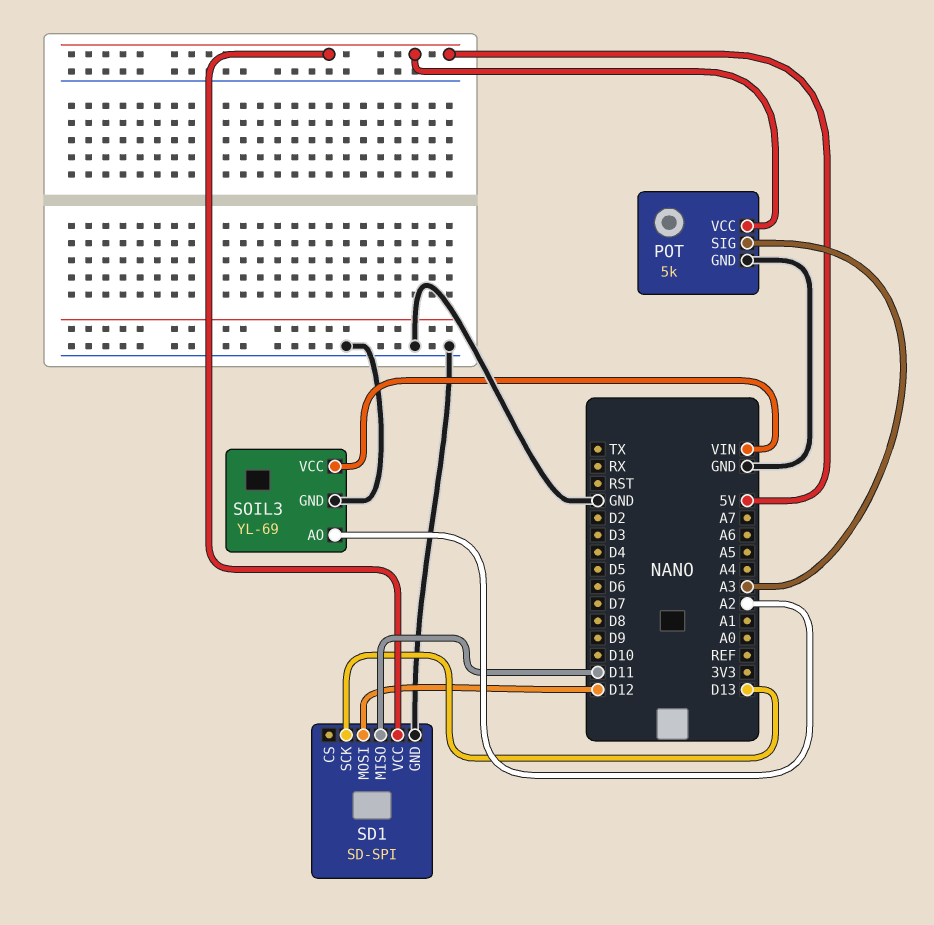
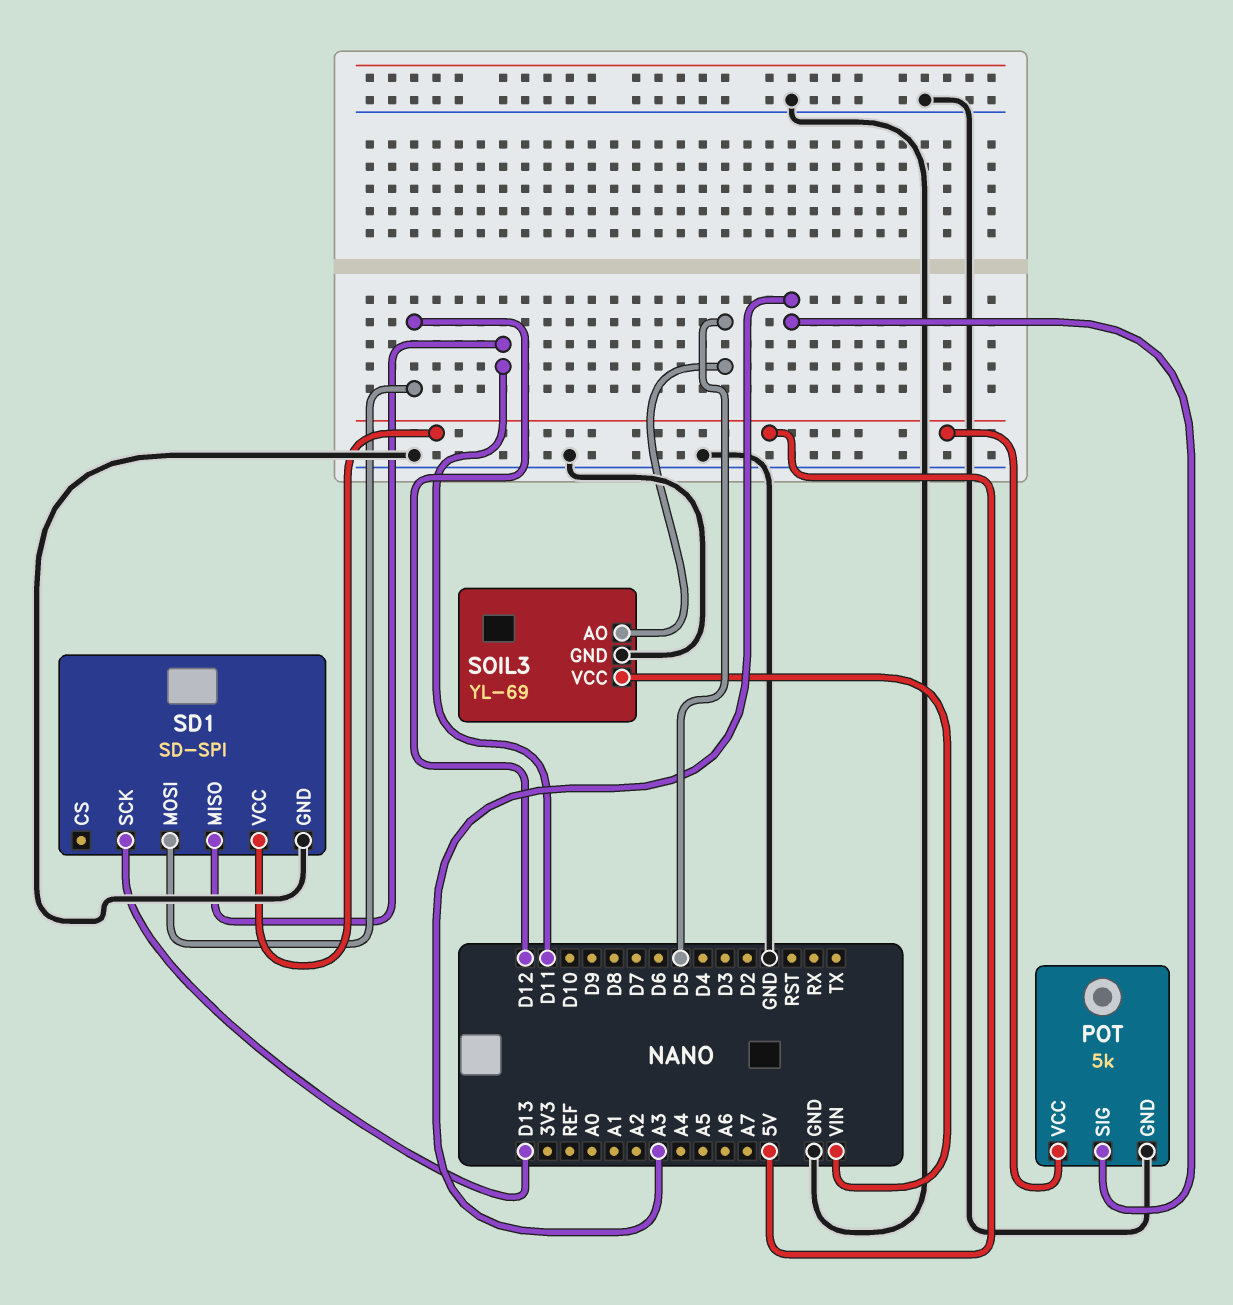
SOIL3 pin AO: A2 -> D5

